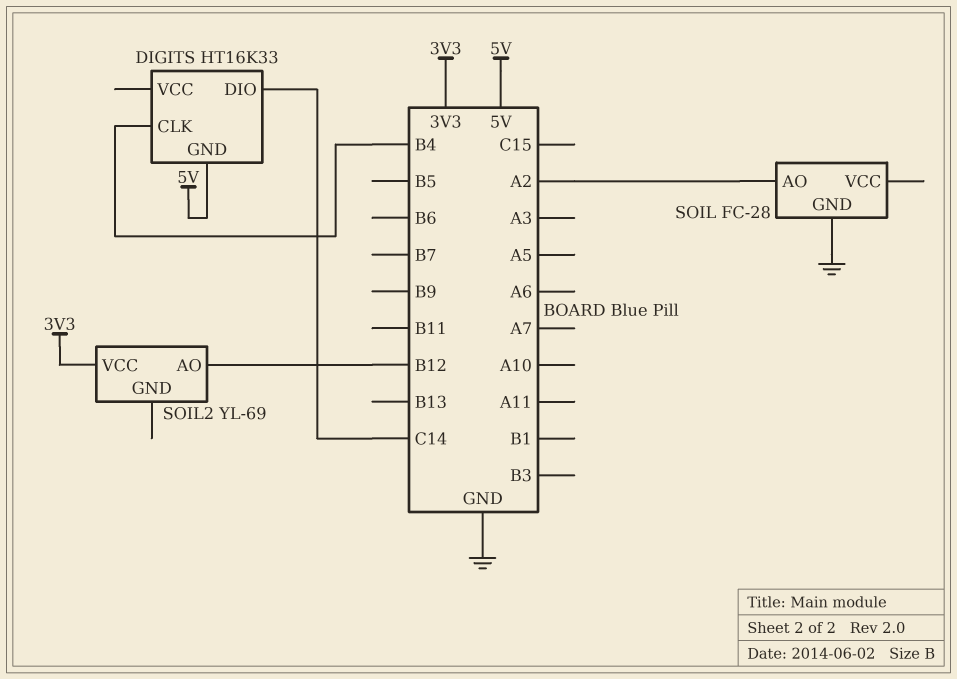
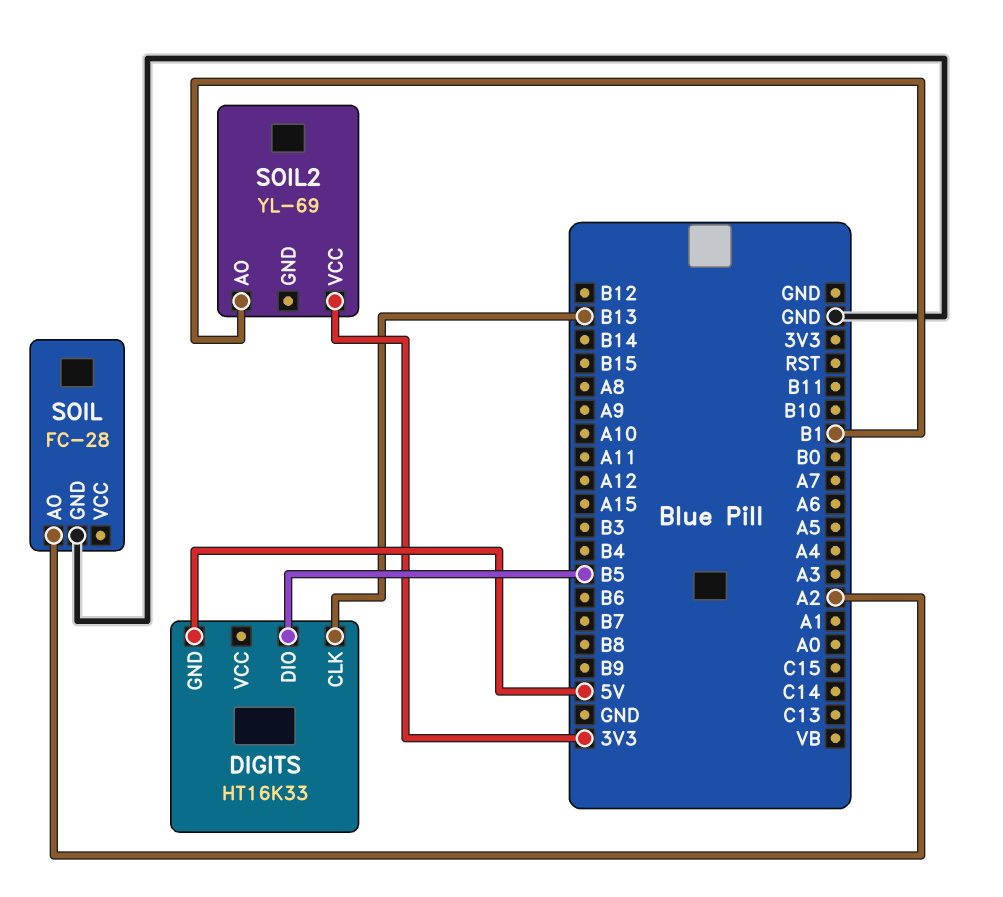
DIGITS pin CLK: B4 -> B13
DIGITS pin DIO: C14 -> B5
SOIL2 pin AO: B12 -> B1

